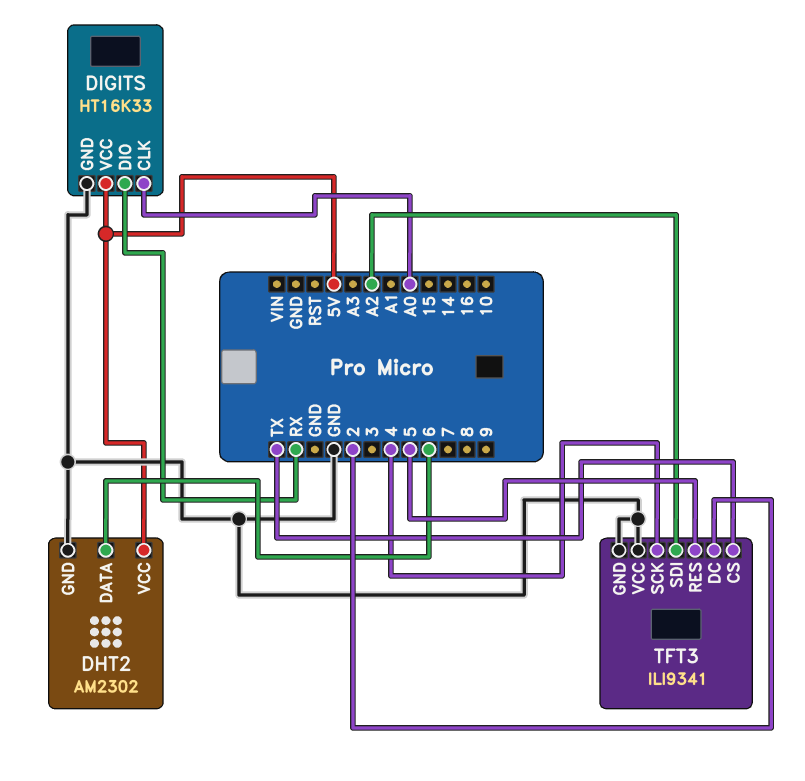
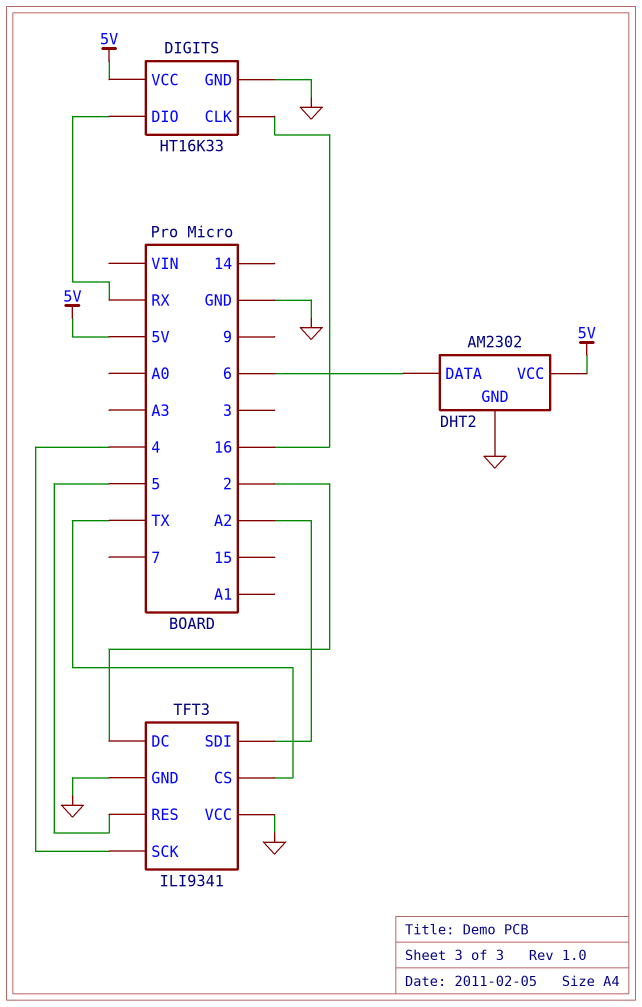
DIGITS pin CLK: A0 -> 16

